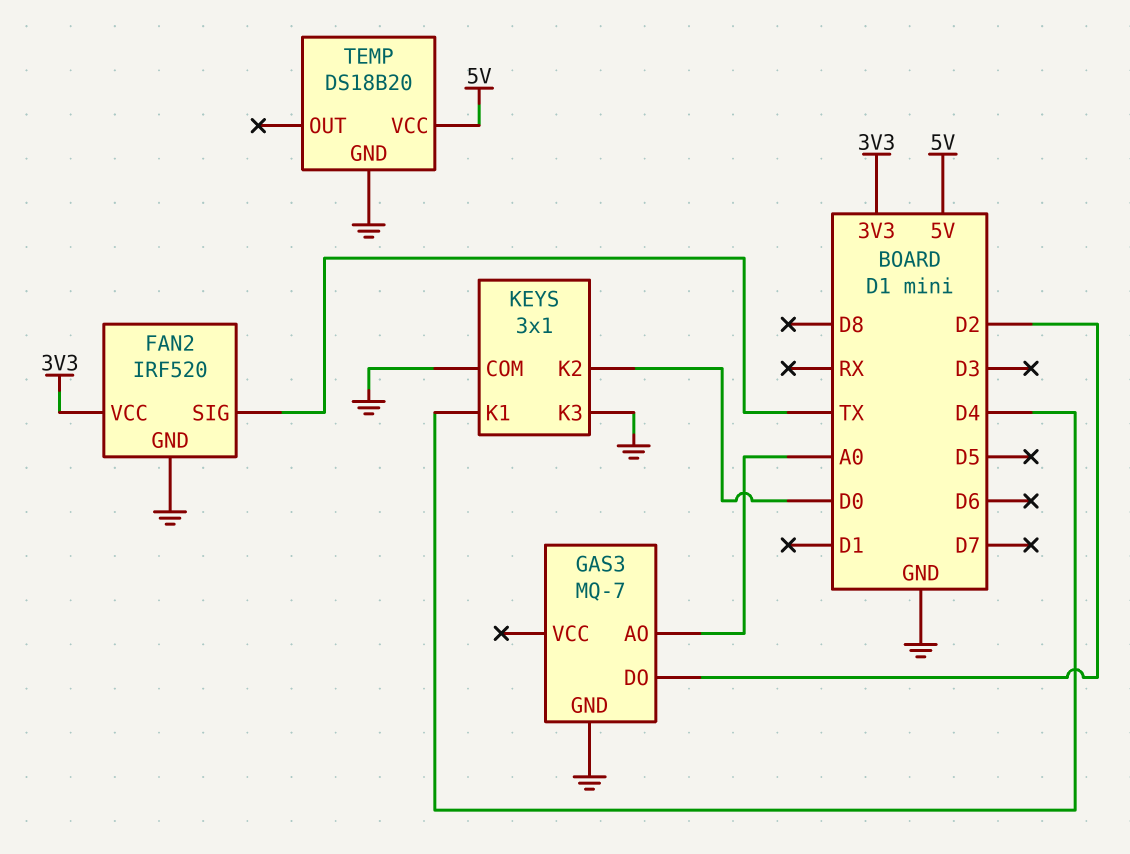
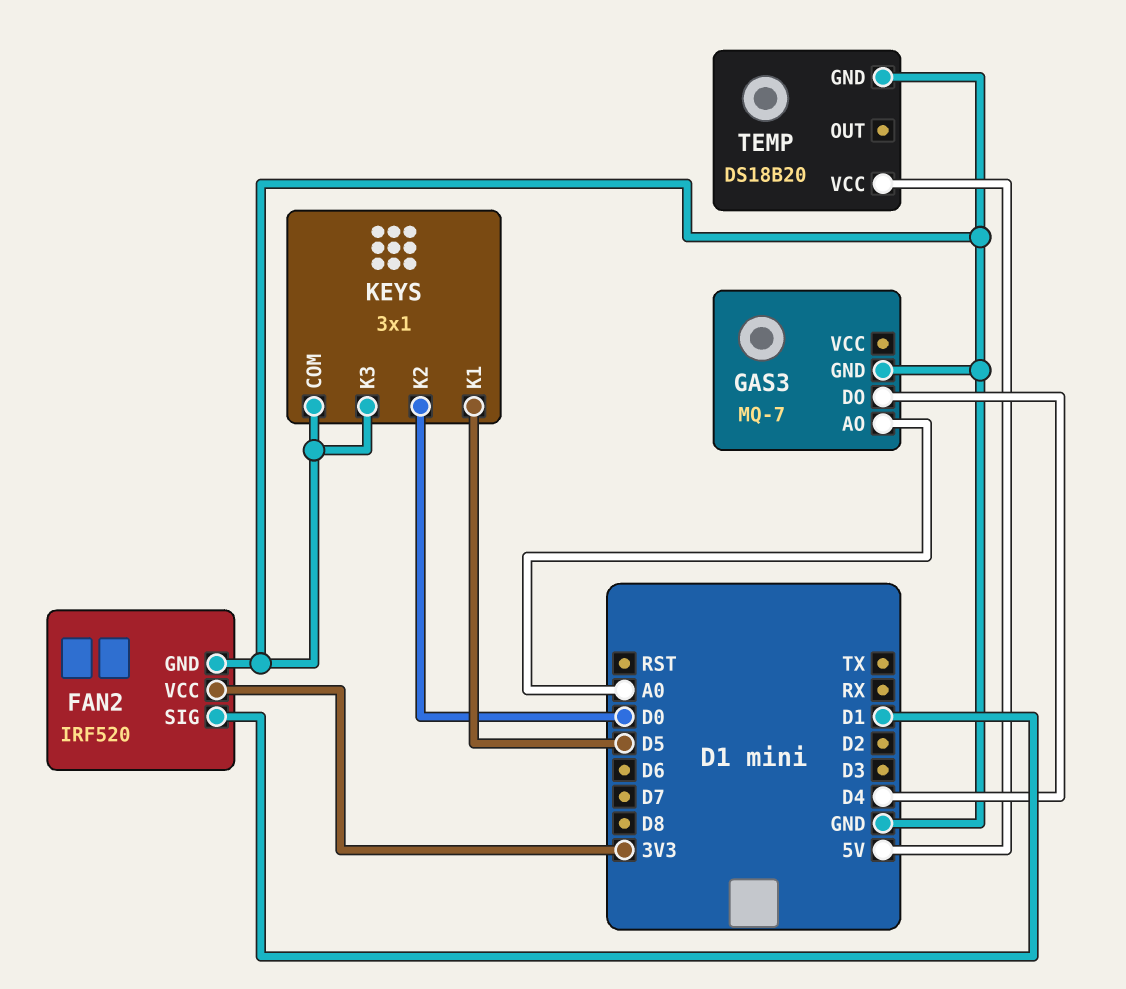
FAN2 pin SIG: TX -> D1
GAS3 pin DO: D2 -> D4
KEYS pin K1: D4 -> D5

